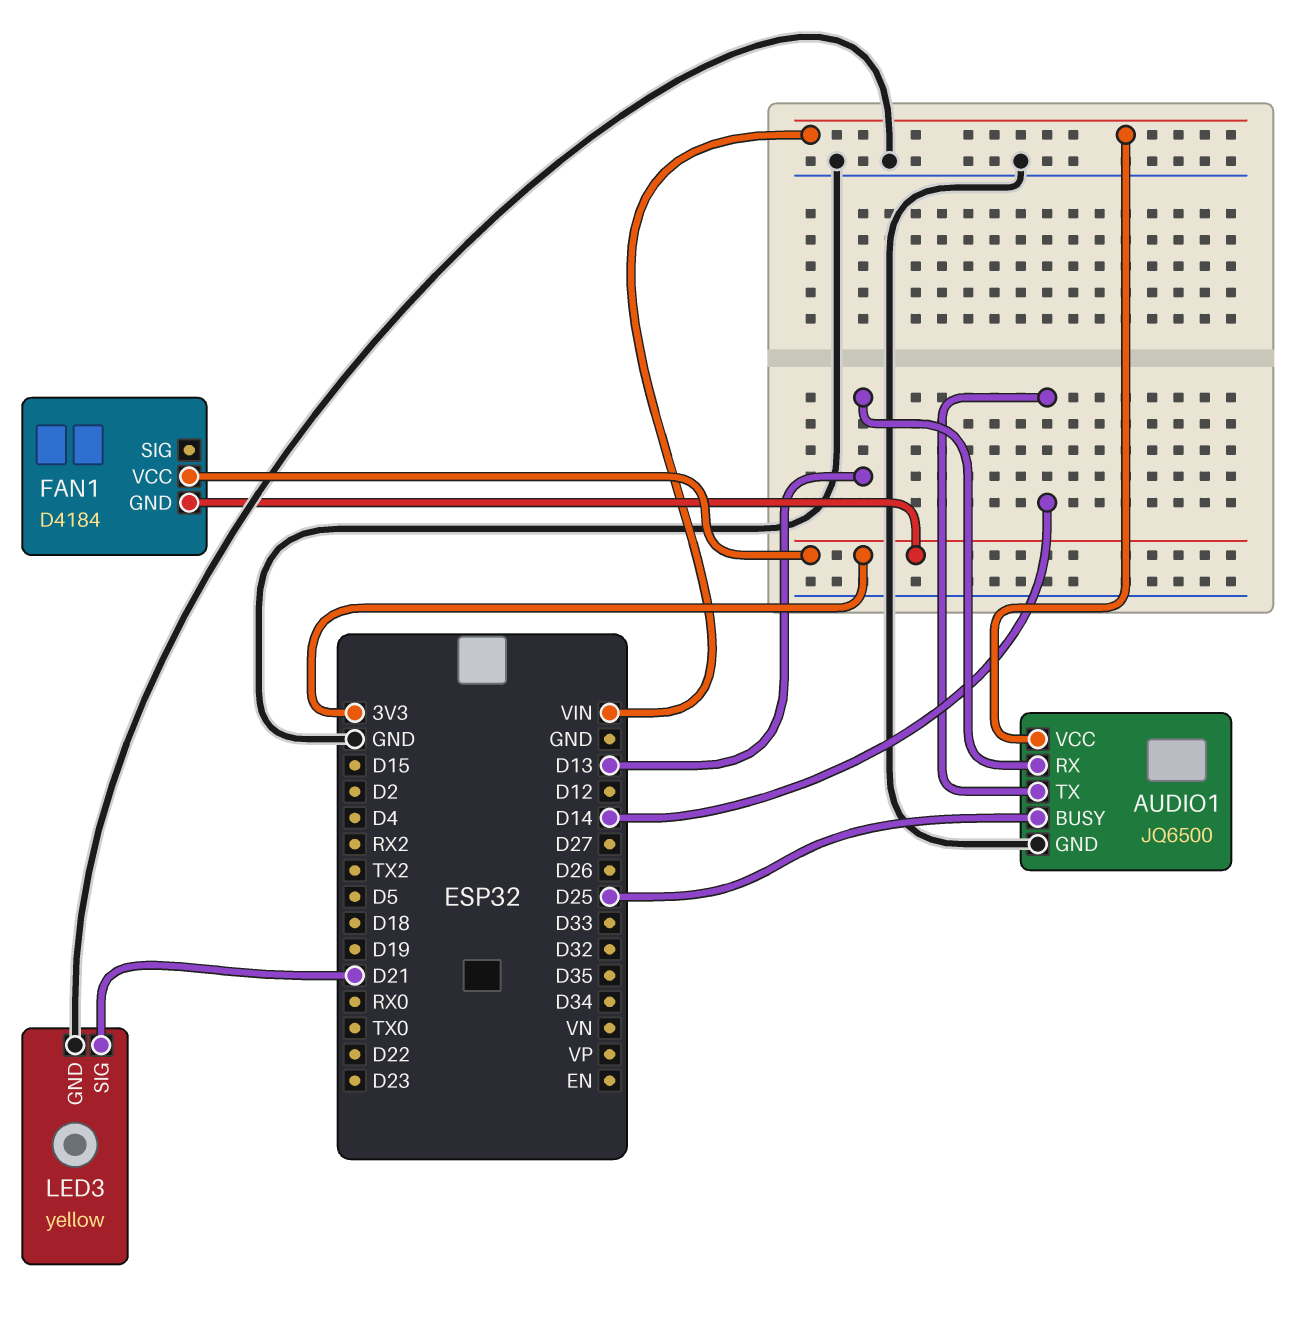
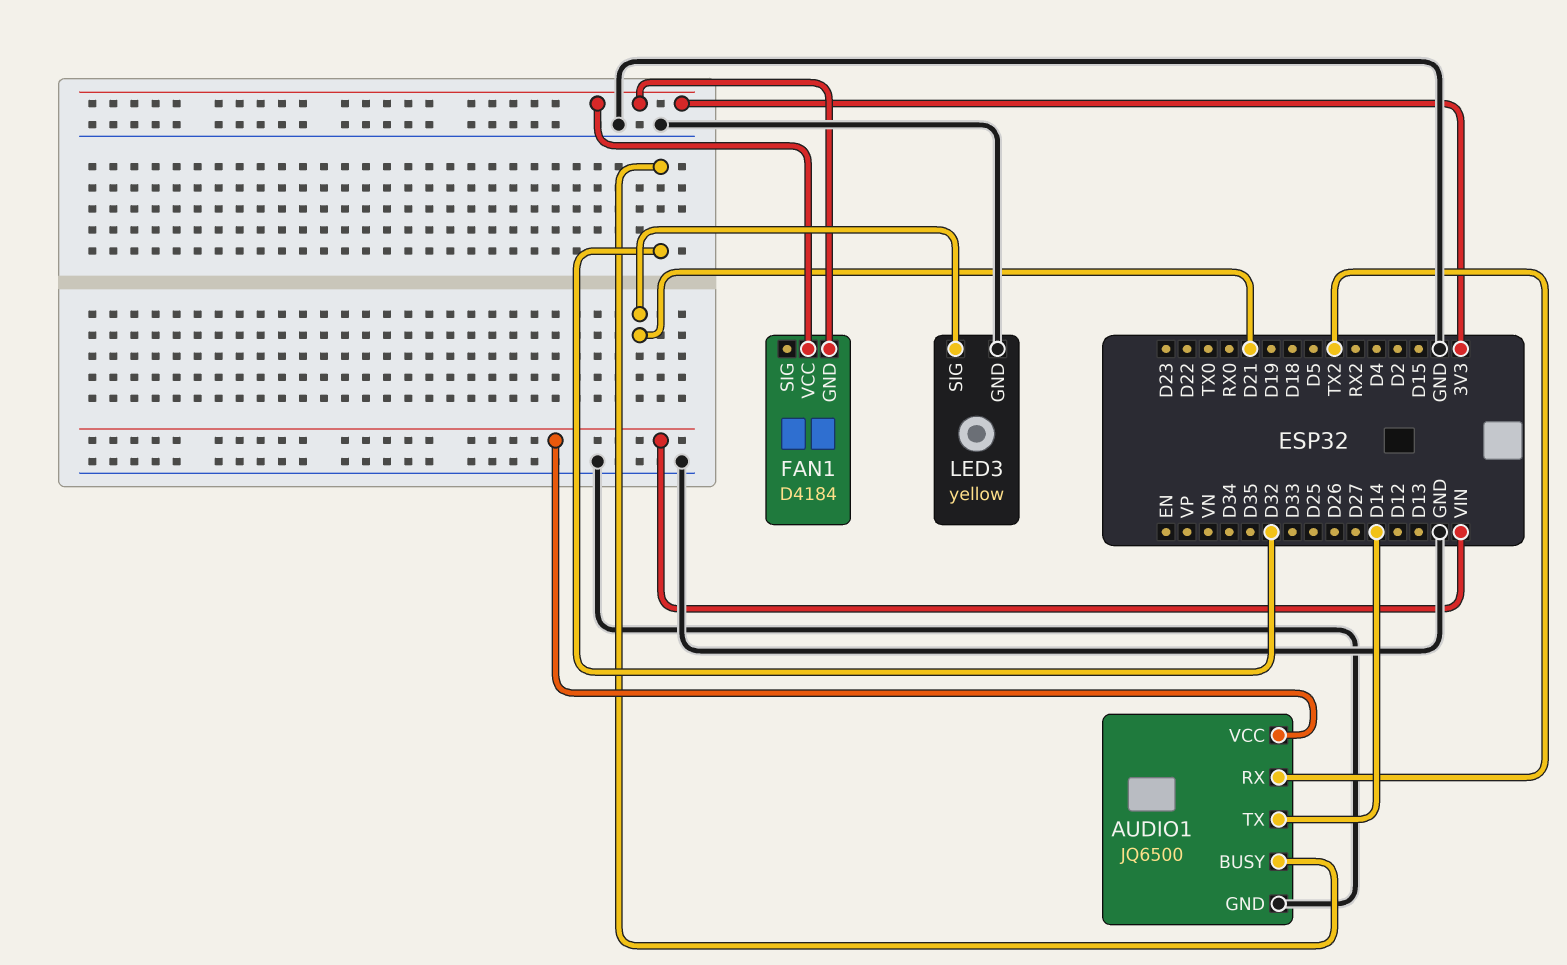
AUDIO1 pin BUSY: D25 -> D32
AUDIO1 pin RX: D13 -> TX2

